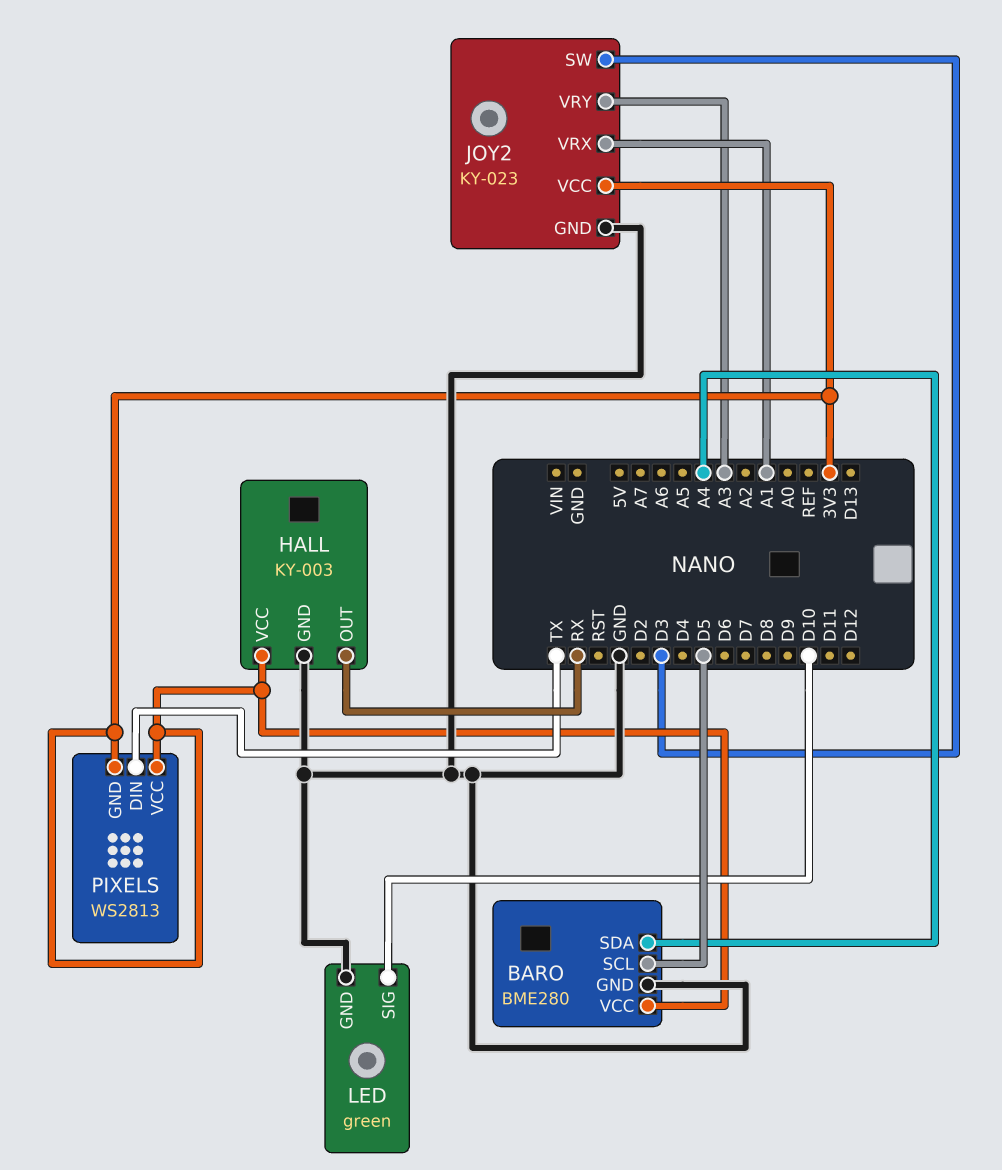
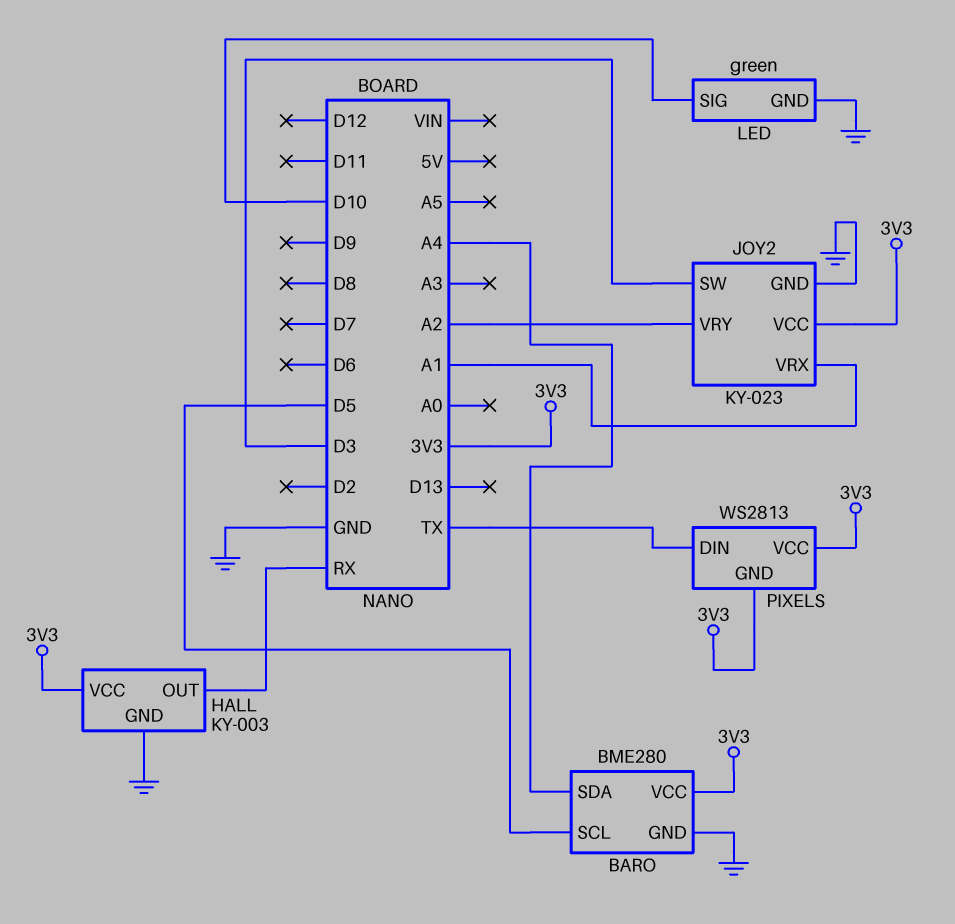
JOY2 pin VRY: A3 -> A2

